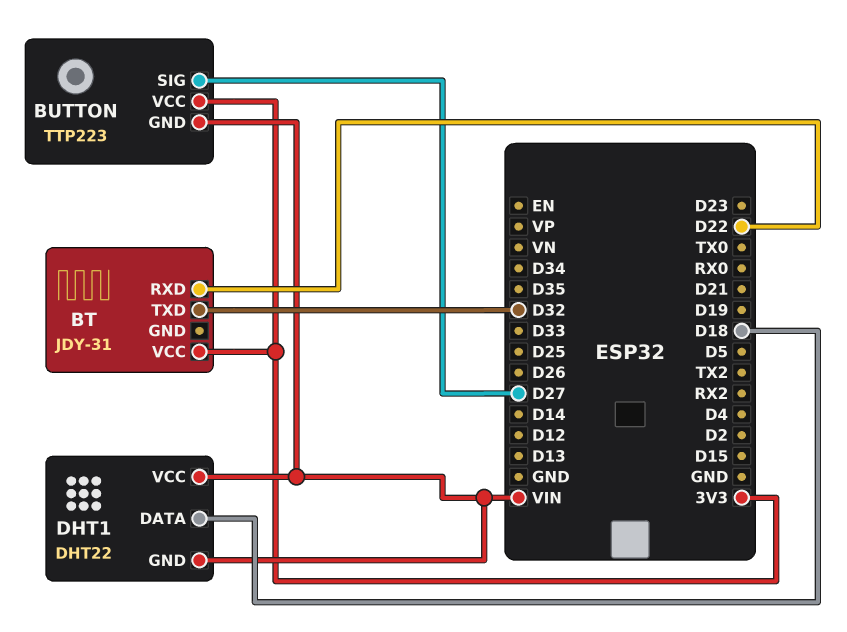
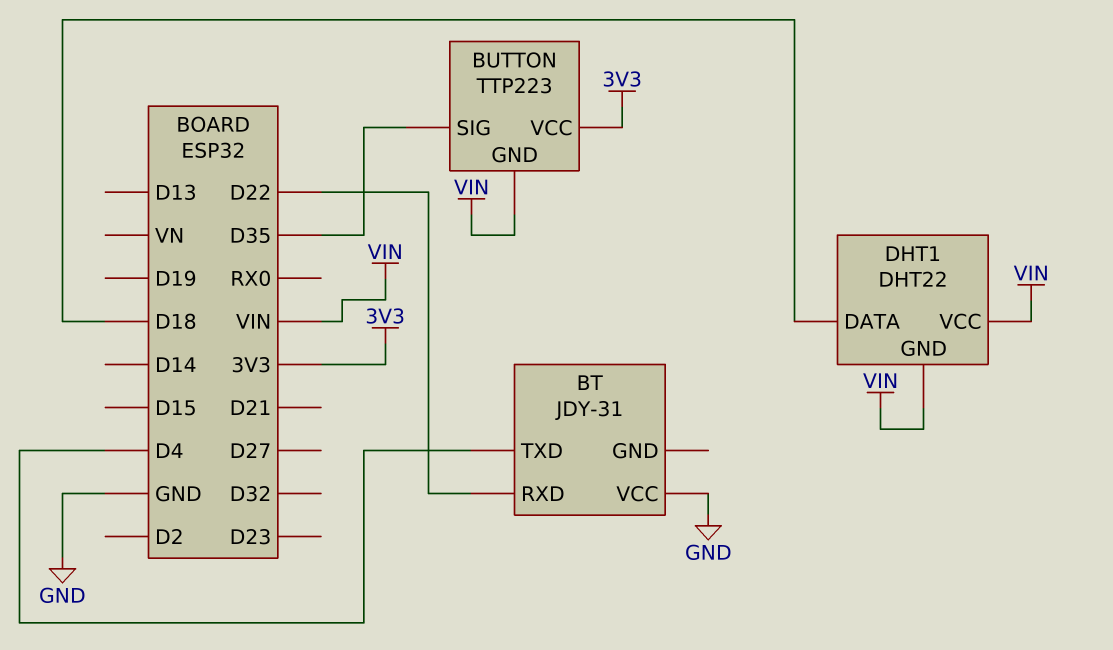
BT pin TXD: D32 -> D4
BT pin VCC: 3V3 -> GND
BUTTON pin SIG: D27 -> D35

